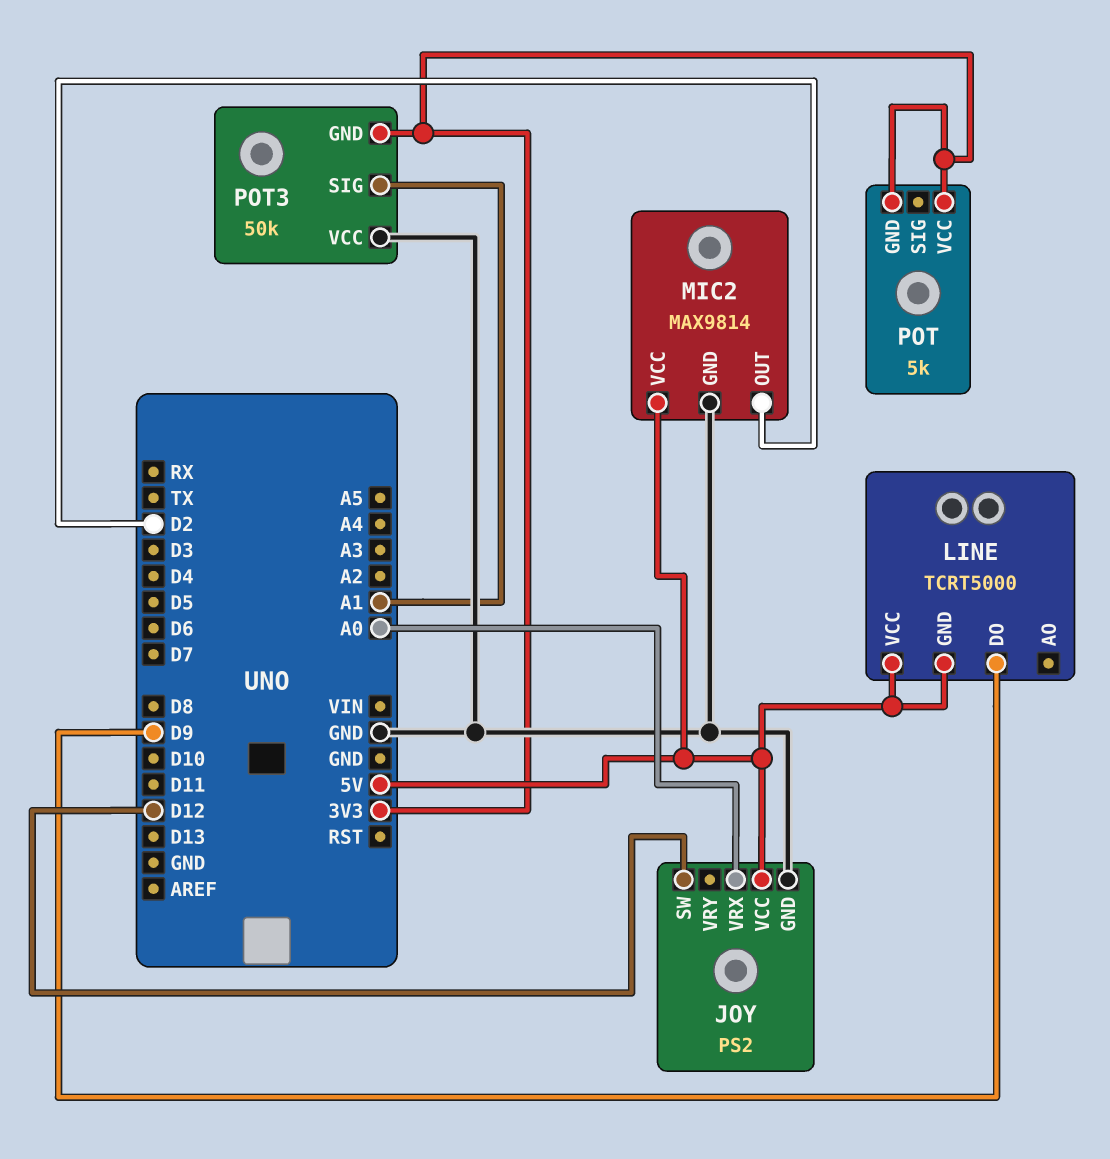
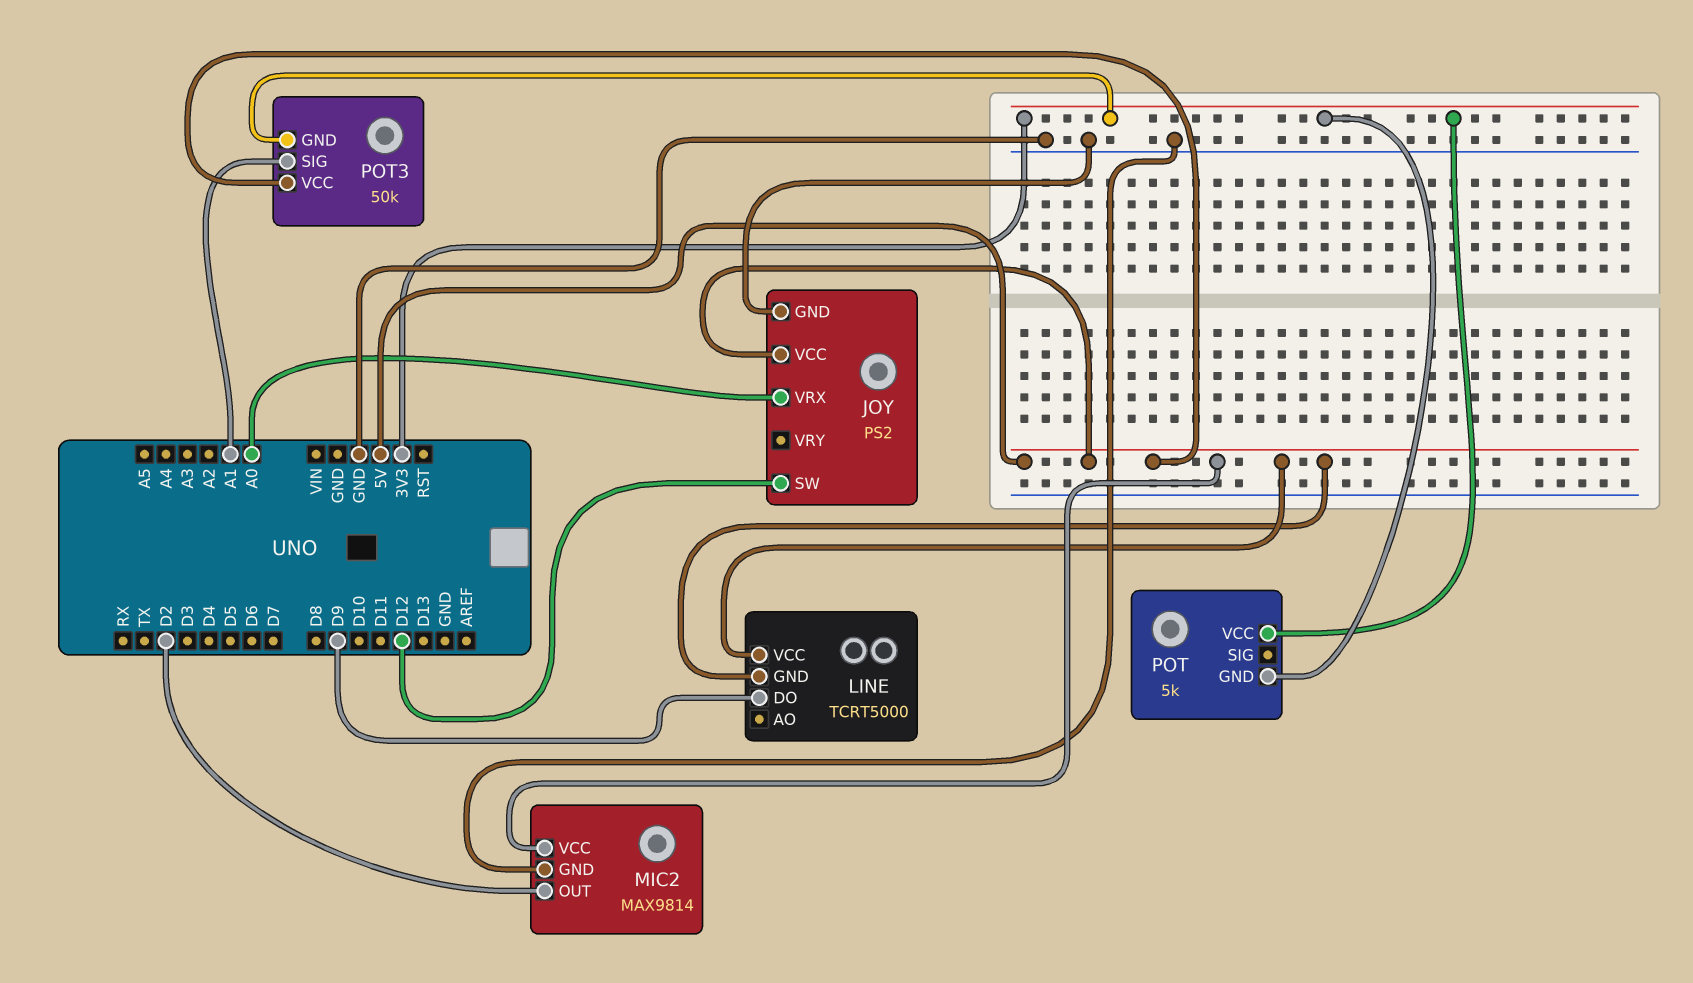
POT3 pin VCC: GND -> 5V

